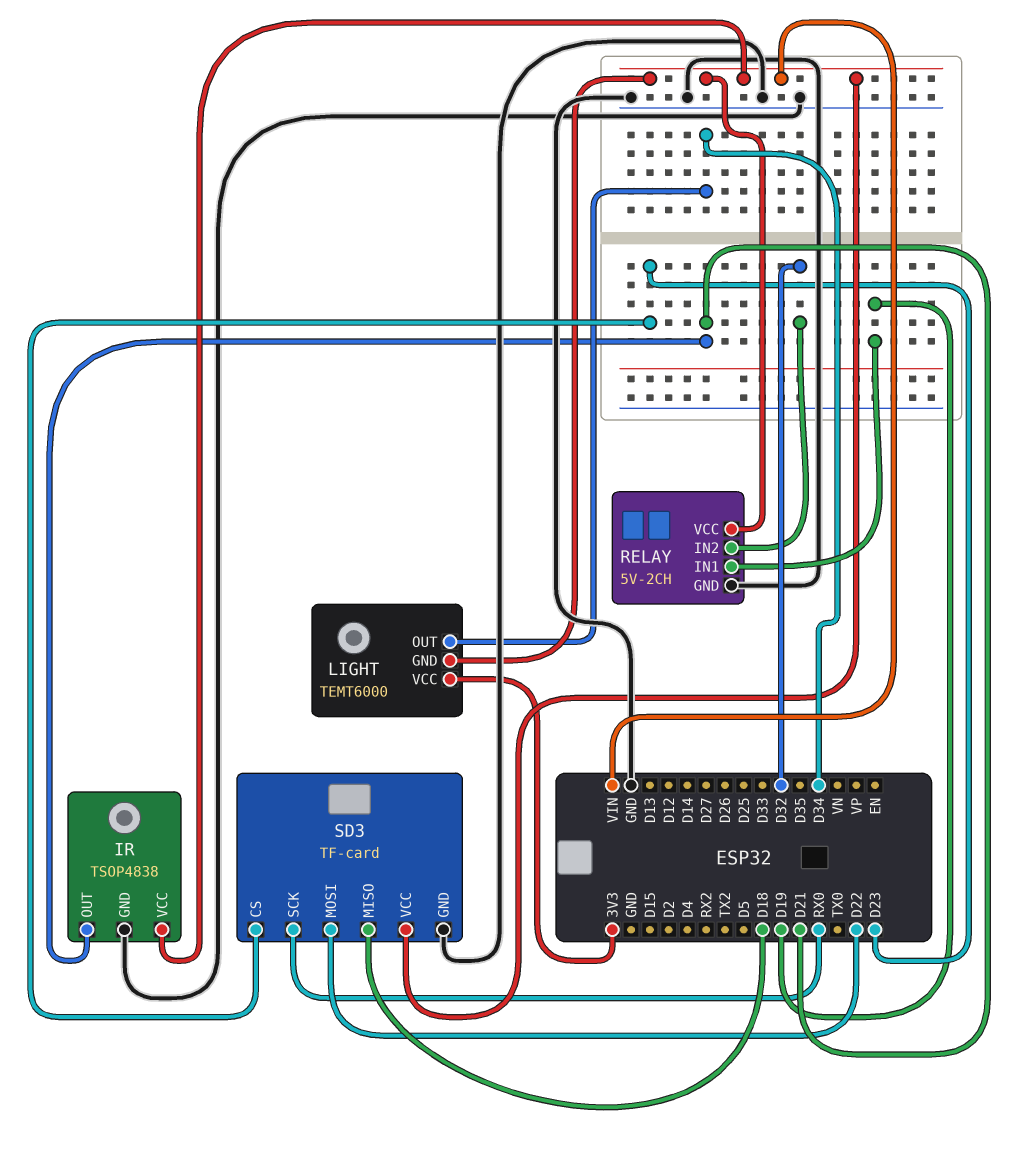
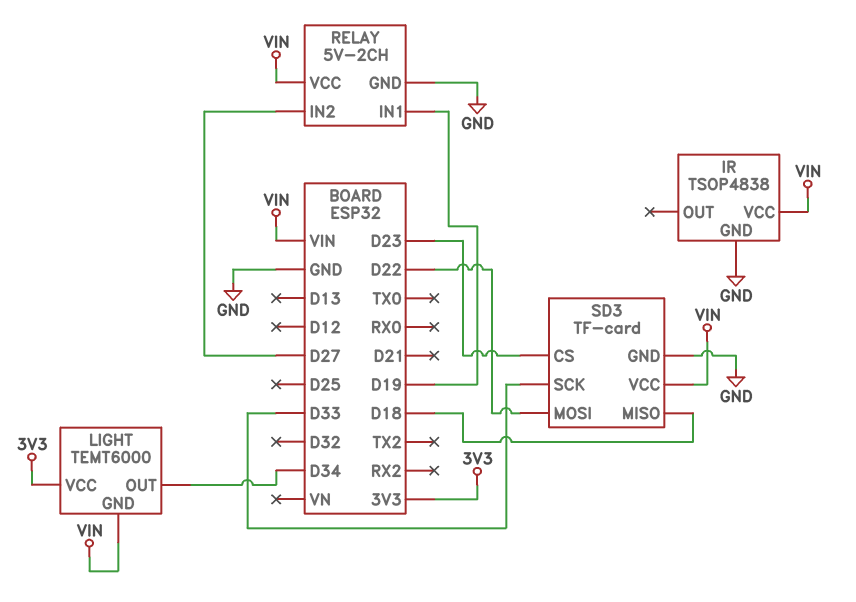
IR pin OUT: D21 -> none
RELAY pin IN2: D32 -> D27
SD3 pin SCK: RX0 -> D33

